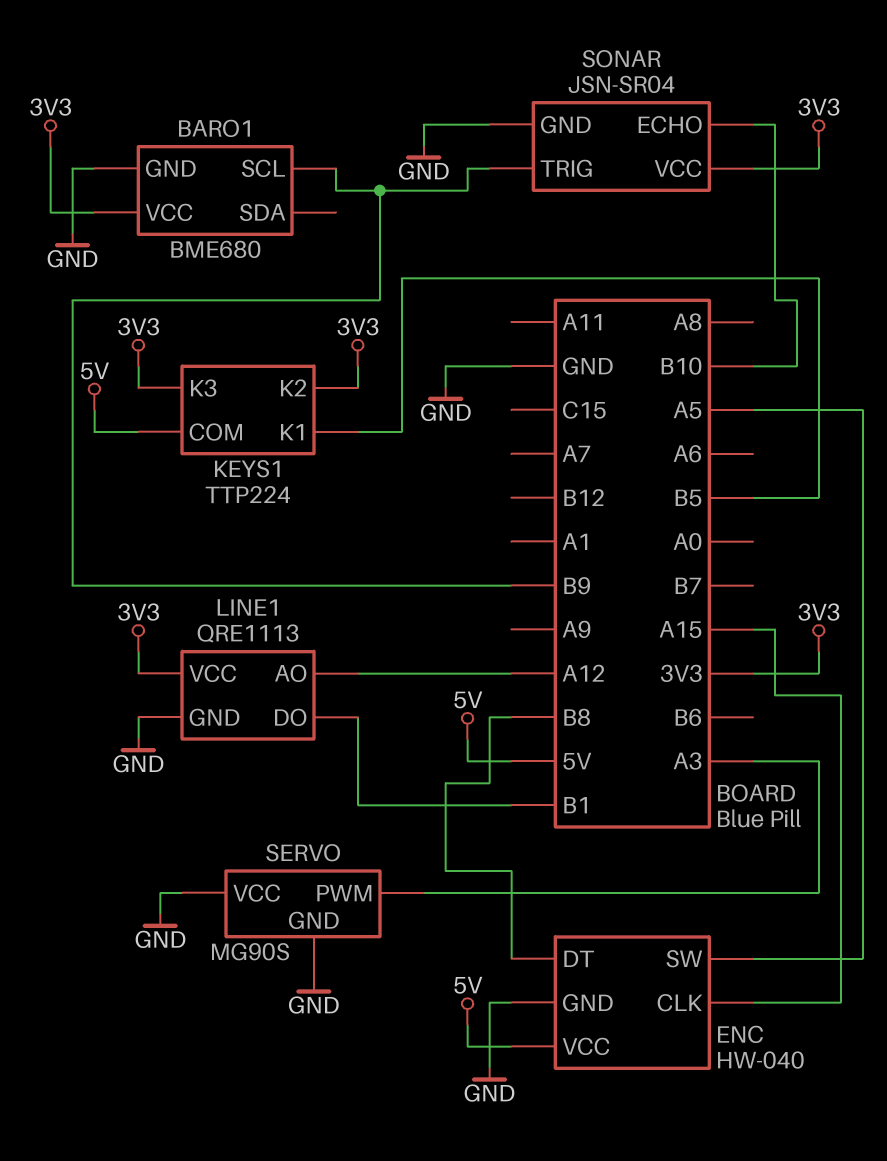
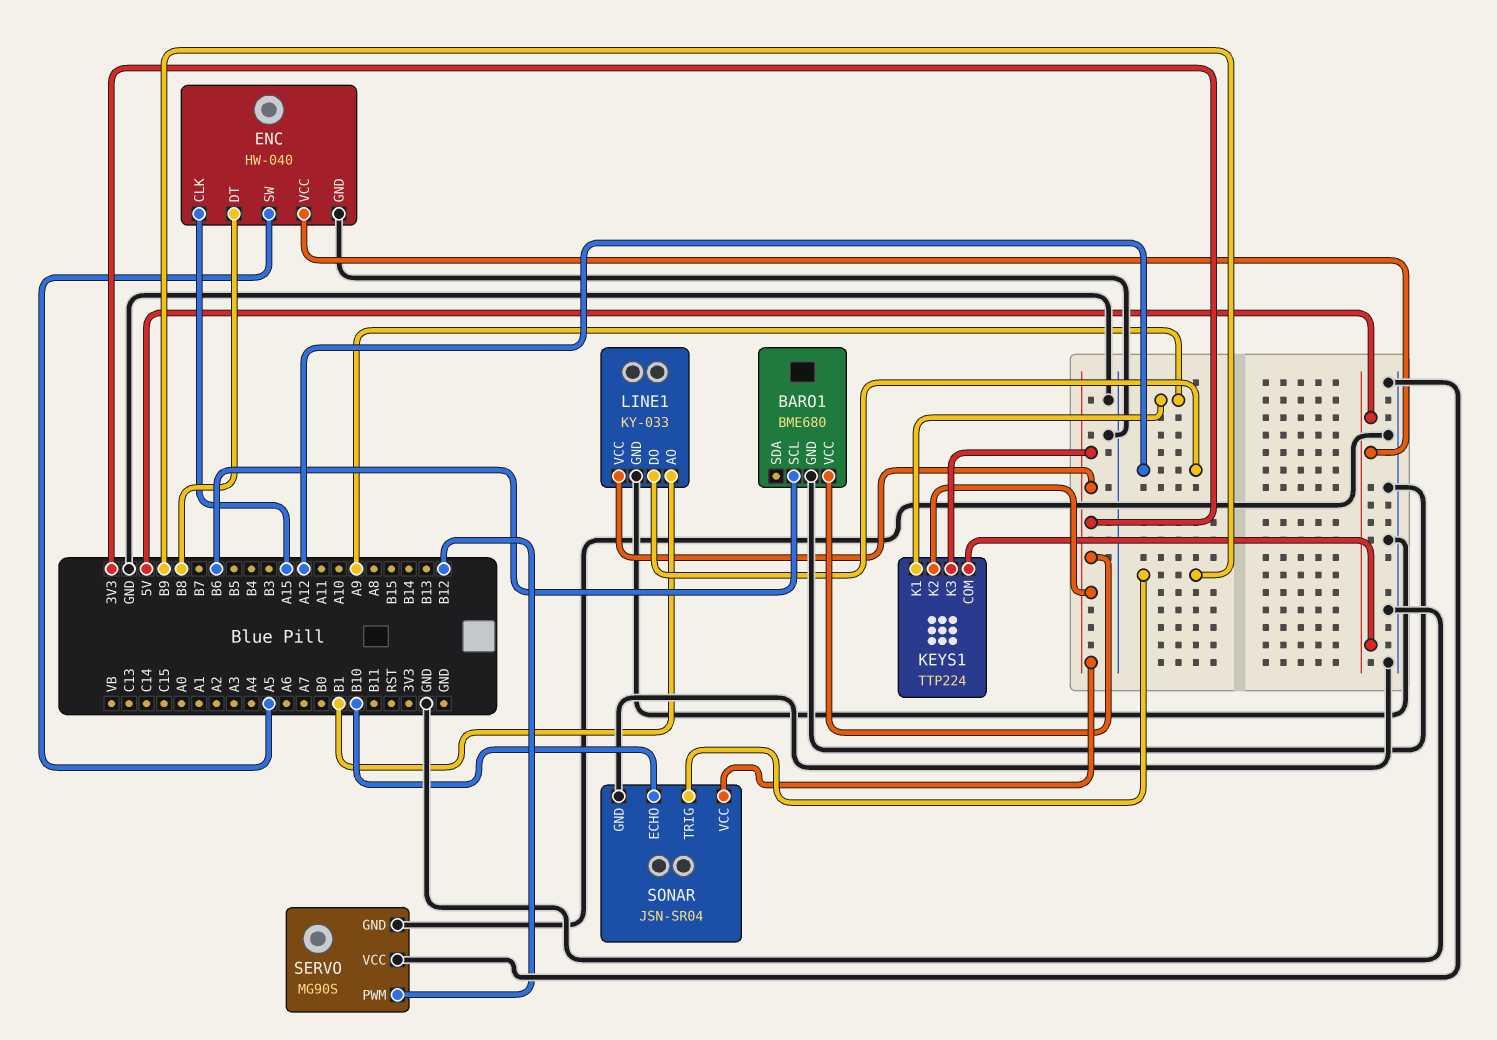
BARO1 pin SCL: B9 -> B6
KEYS1 pin K1: B5 -> A9
LINE1: QRE1113 -> KY-033
LINE1 pin AO: A12 -> B1
LINE1 pin DO: B1 -> A12
SERVO pin PWM: A3 -> B12

